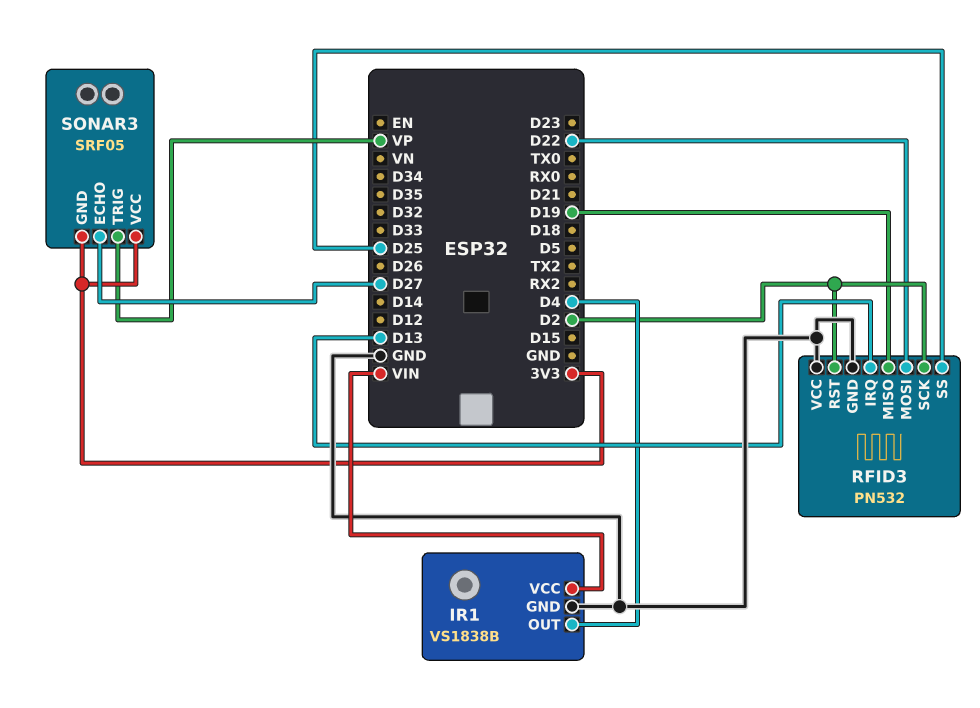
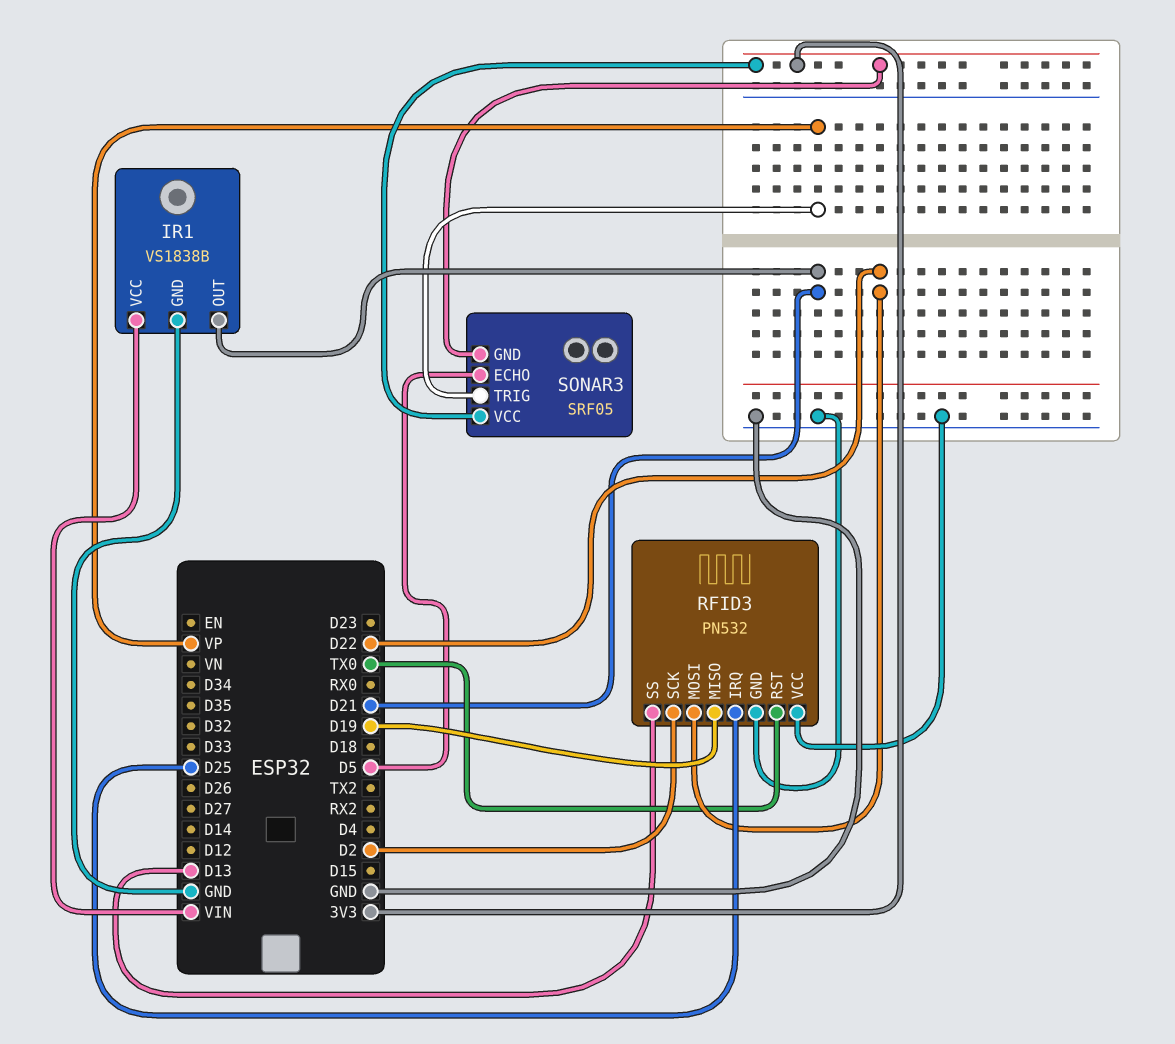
IR1 pin OUT: D4 -> D21
RFID3 pin IRQ: D13 -> D25
RFID3 pin RST: D2 -> TX0
RFID3 pin SS: D25 -> D13
SONAR3 pin ECHO: D27 -> D5

